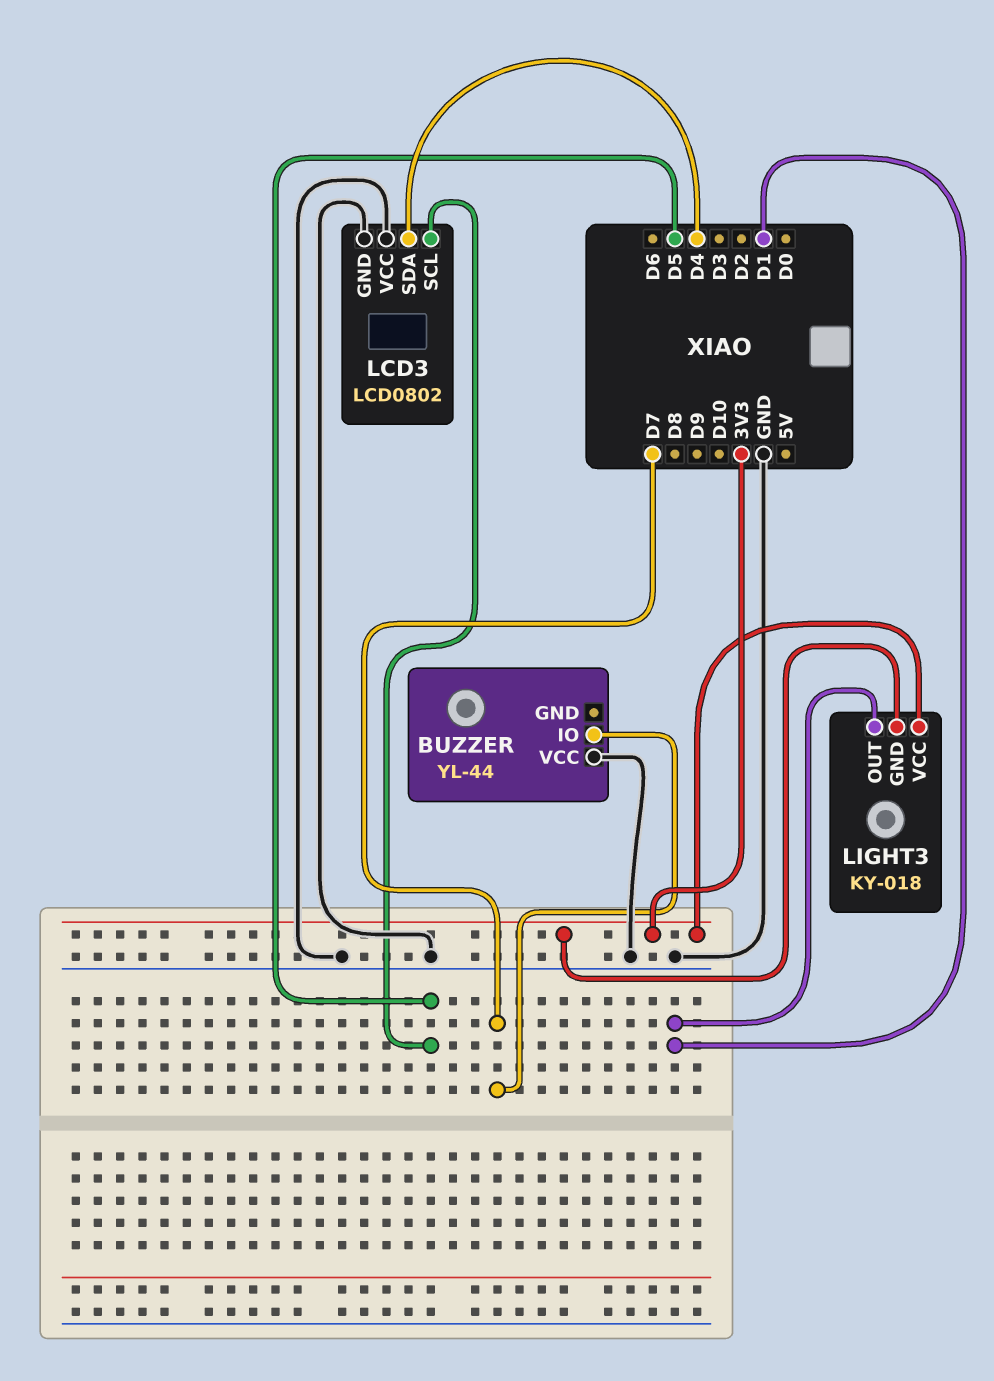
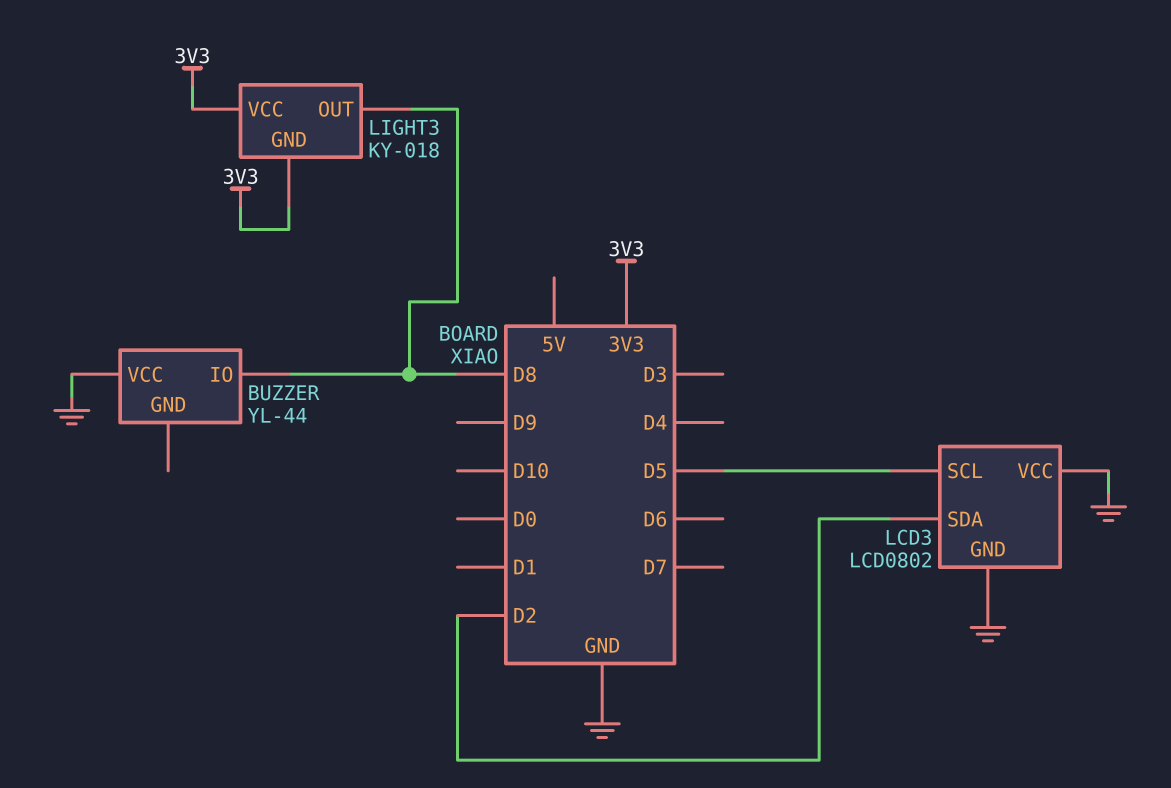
BUZZER pin IO: D7 -> D8
LCD3 pin SDA: D4 -> D2
LIGHT3 pin OUT: D1 -> D8

